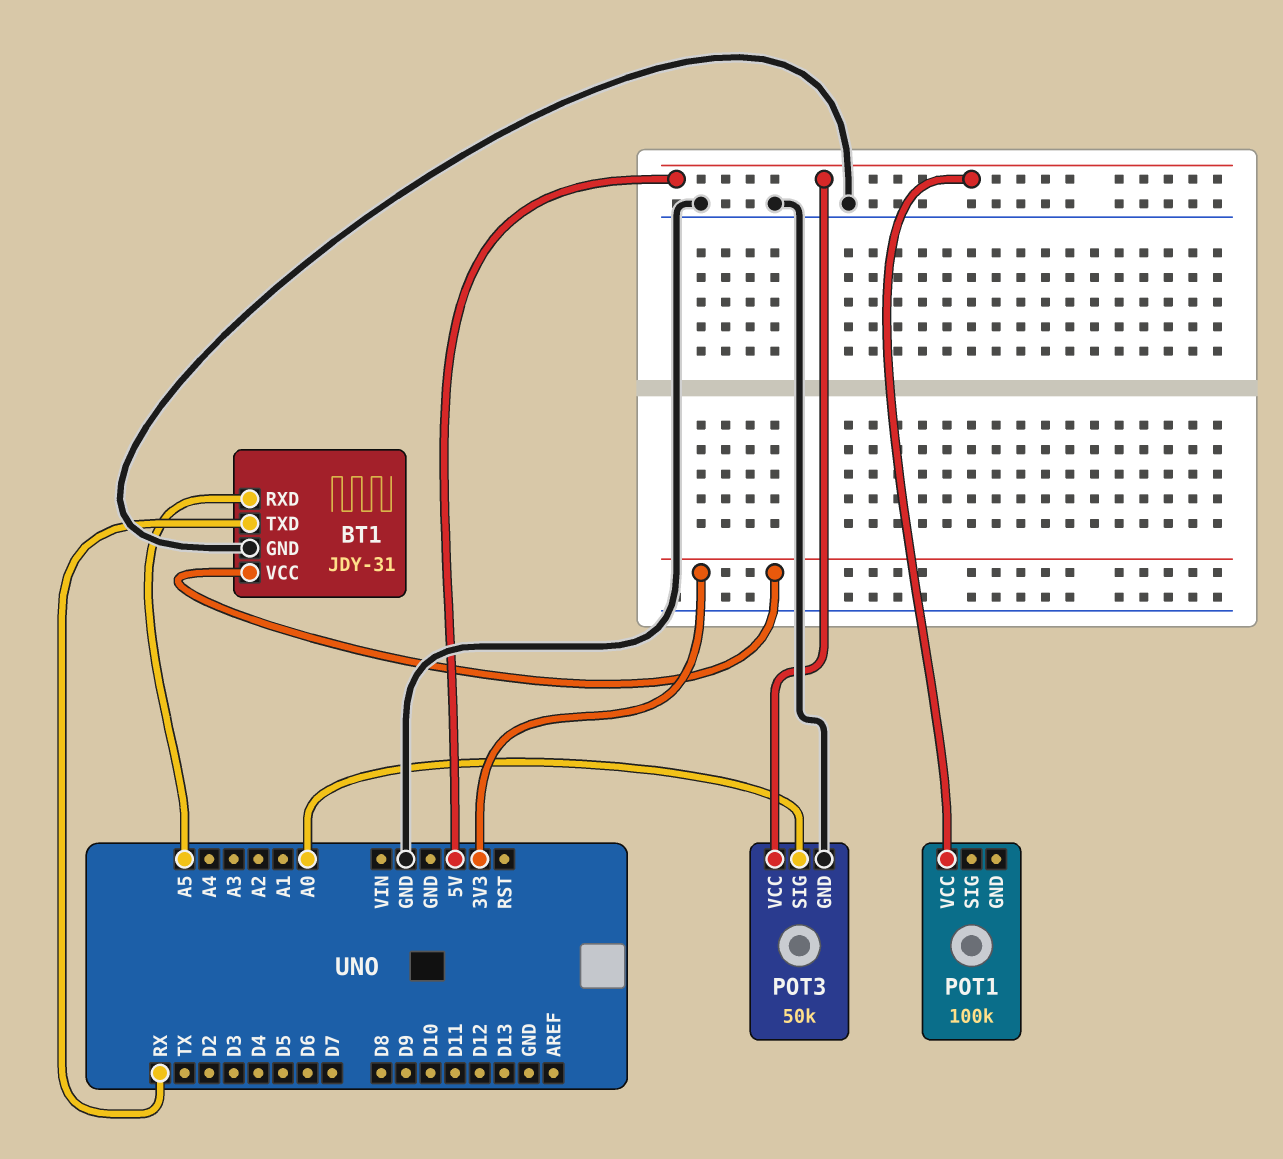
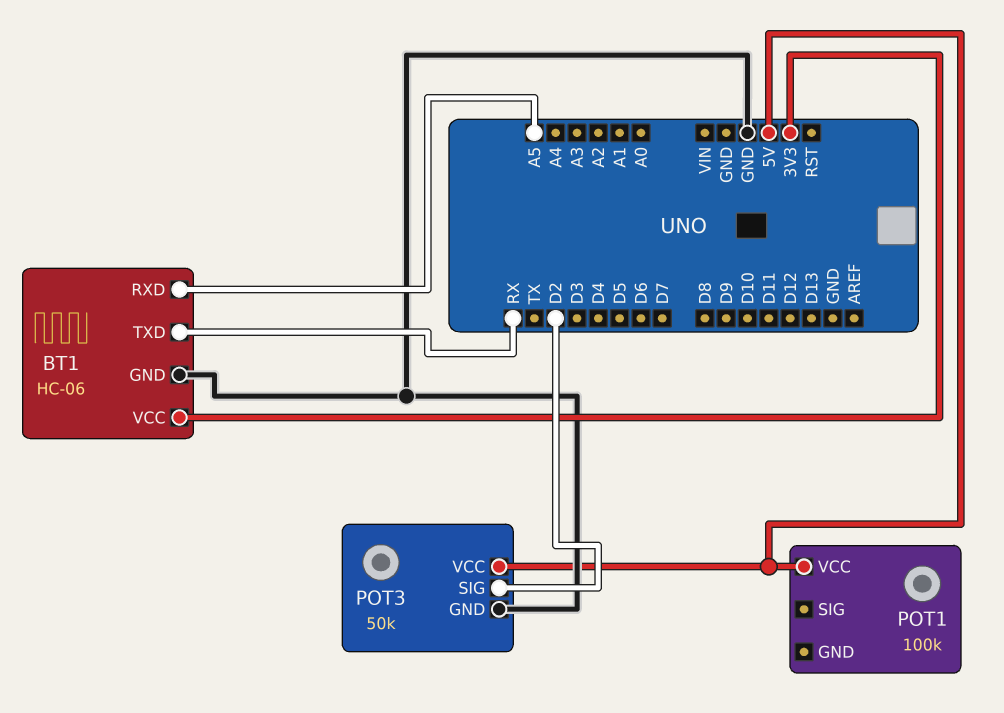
BT1: JDY-31 -> HC-06
POT3 pin SIG: A0 -> D2

